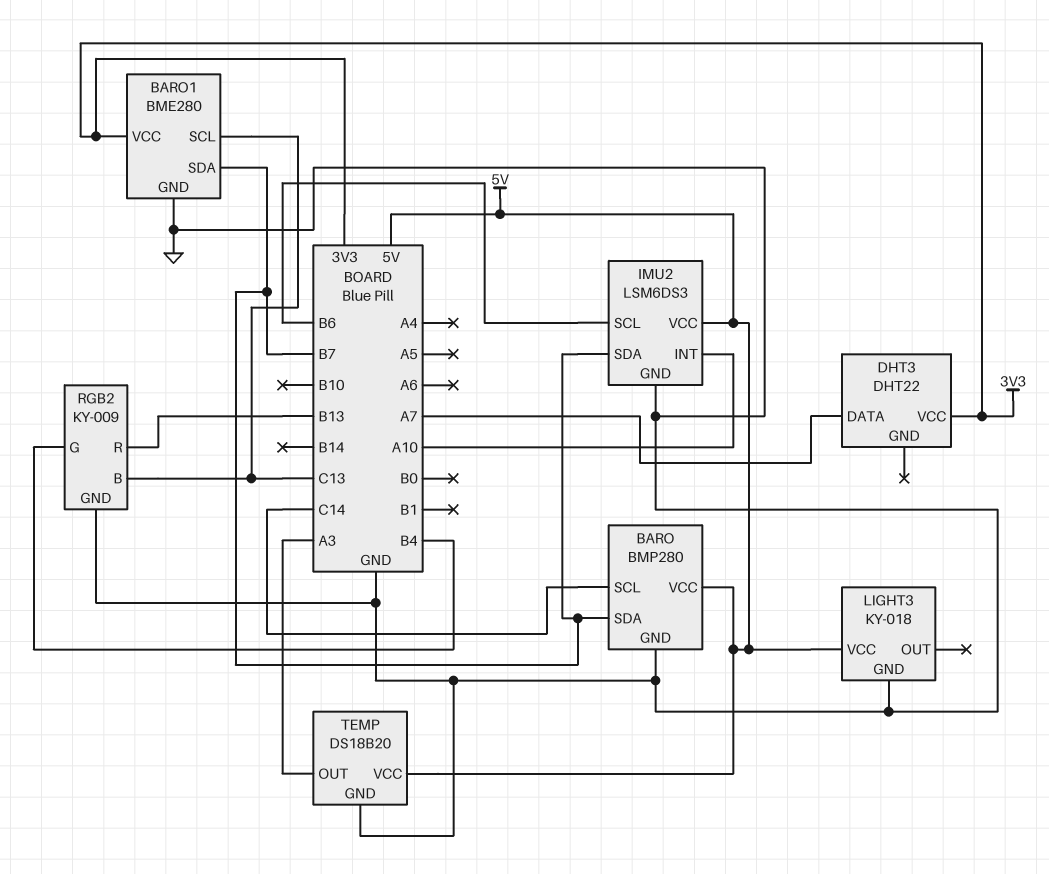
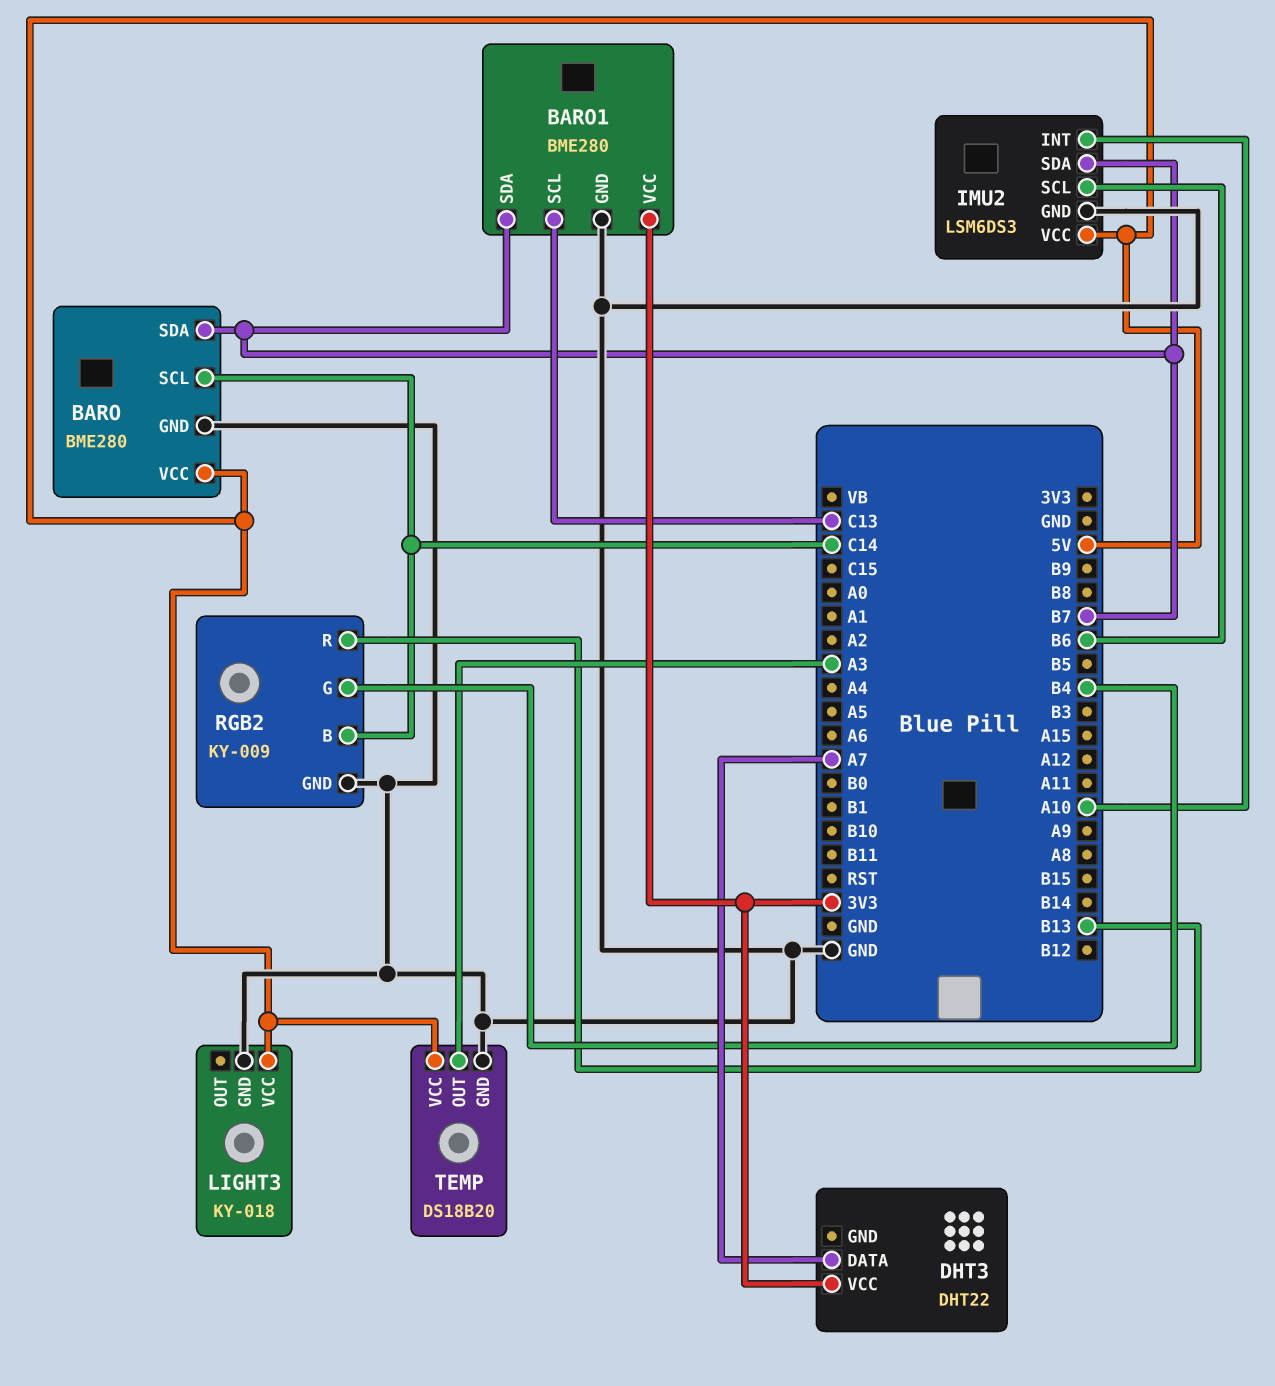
BARO: BMP280 -> BME280
RGB2 pin B: C13 -> C14

